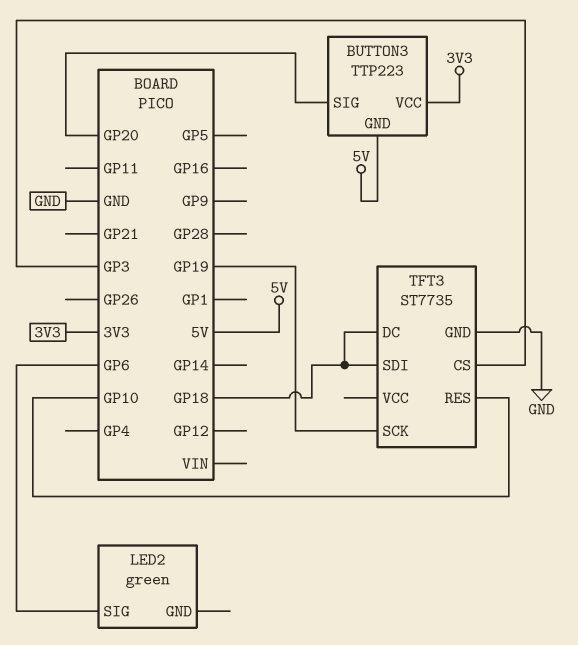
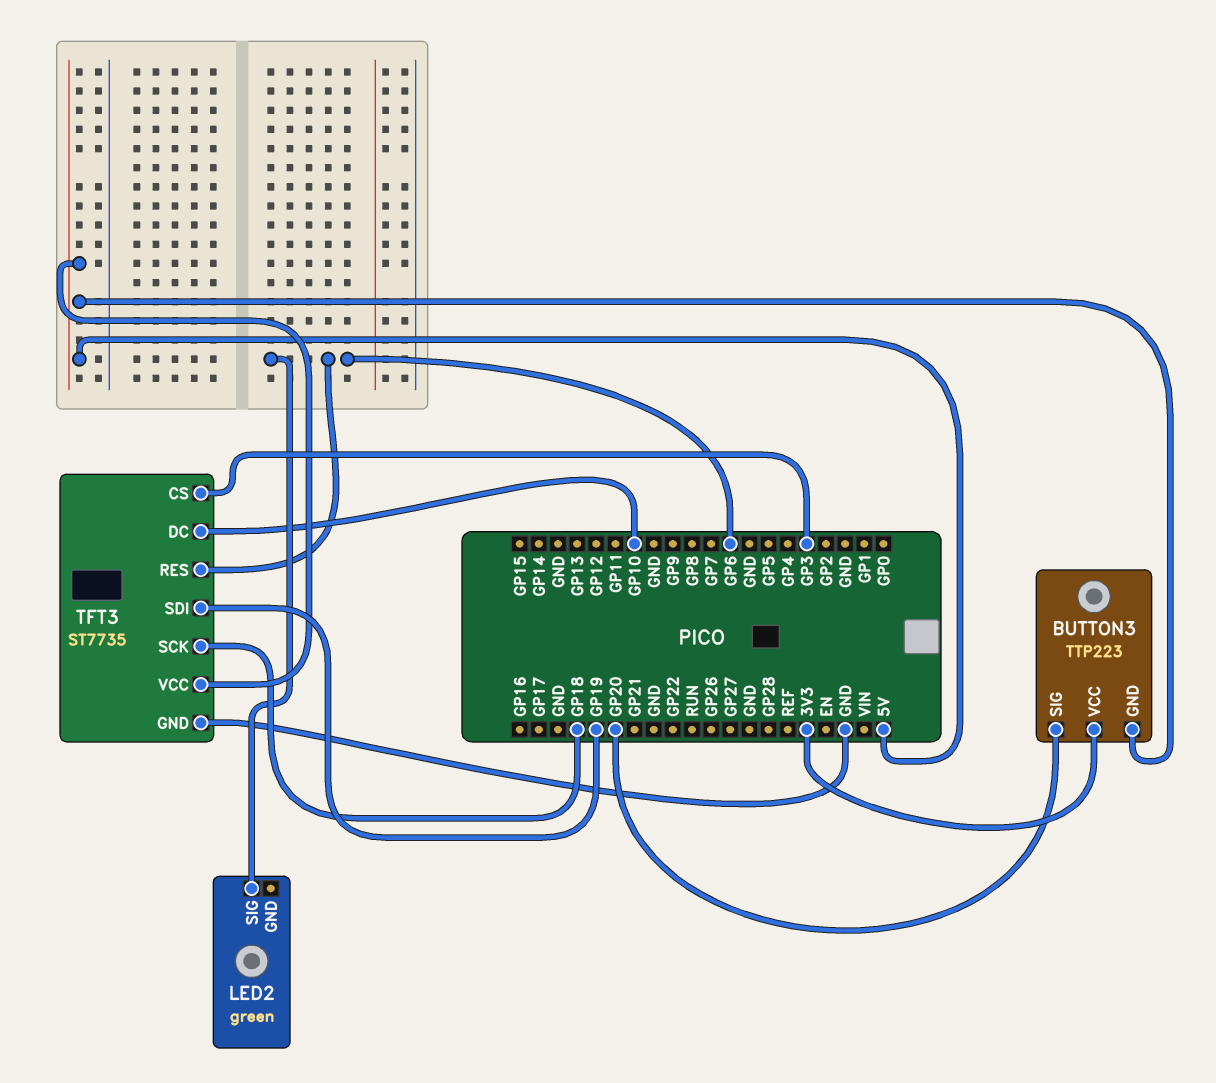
TFT3 pin DC: GP18 -> GP10
TFT3 pin RES: GP10 -> GP6
TFT3 pin SCK: GP19 -> GP18
TFT3 pin SDI: GP18 -> GP19
TFT3 pin VCC: none -> 5V

